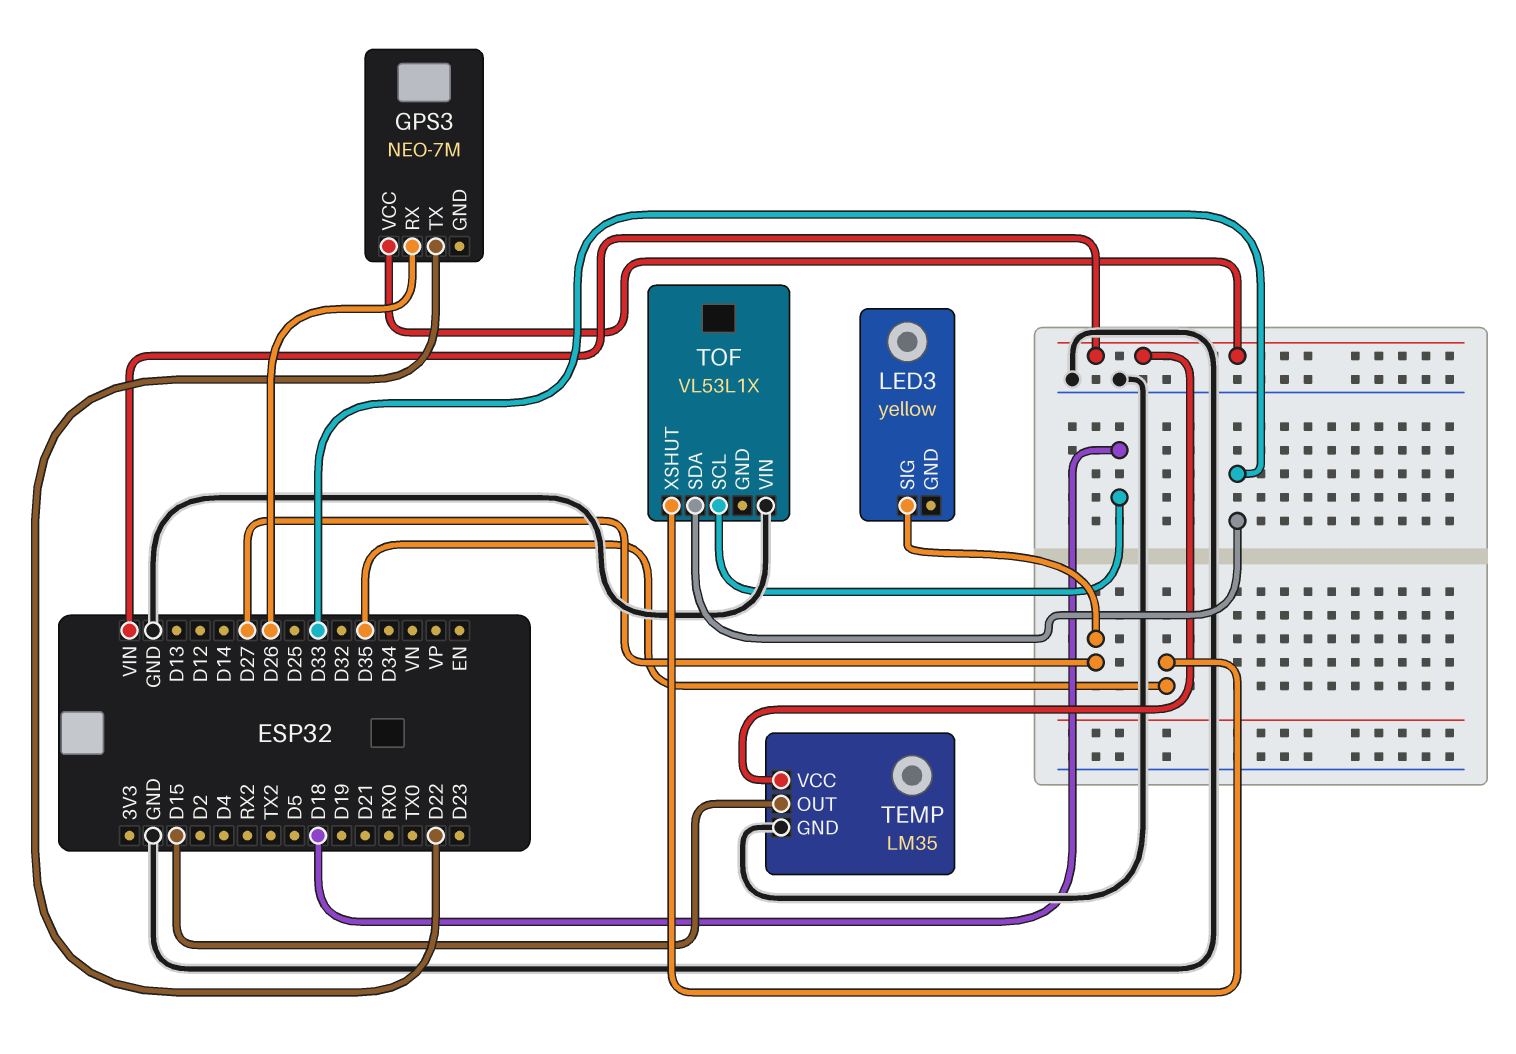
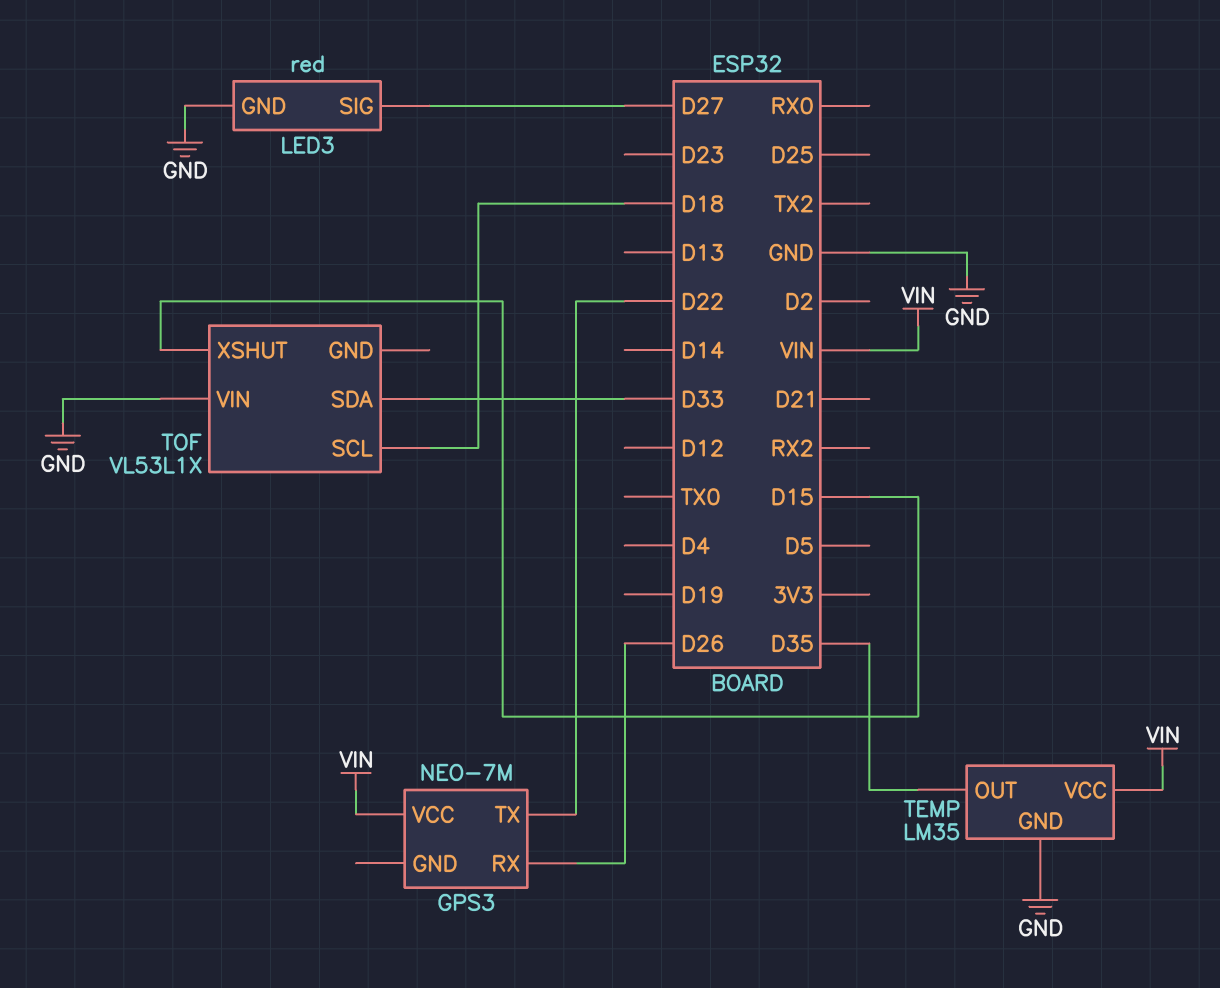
LED3: yellow -> red
LED3 pin GND: none -> GND
TEMP pin OUT: D15 -> D35
TOF pin XSHUT: D35 -> D15

